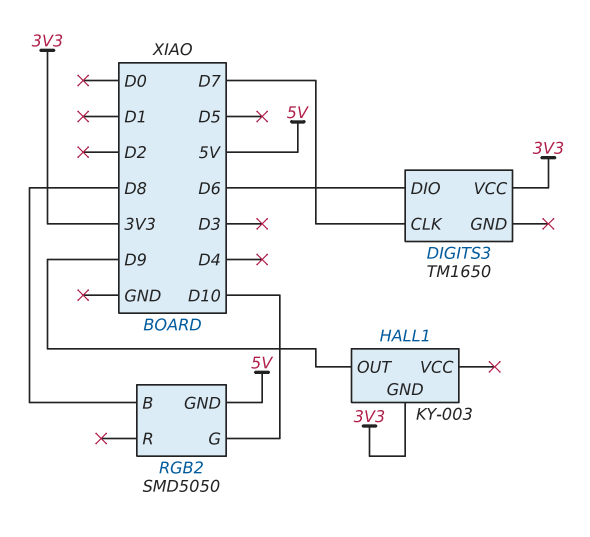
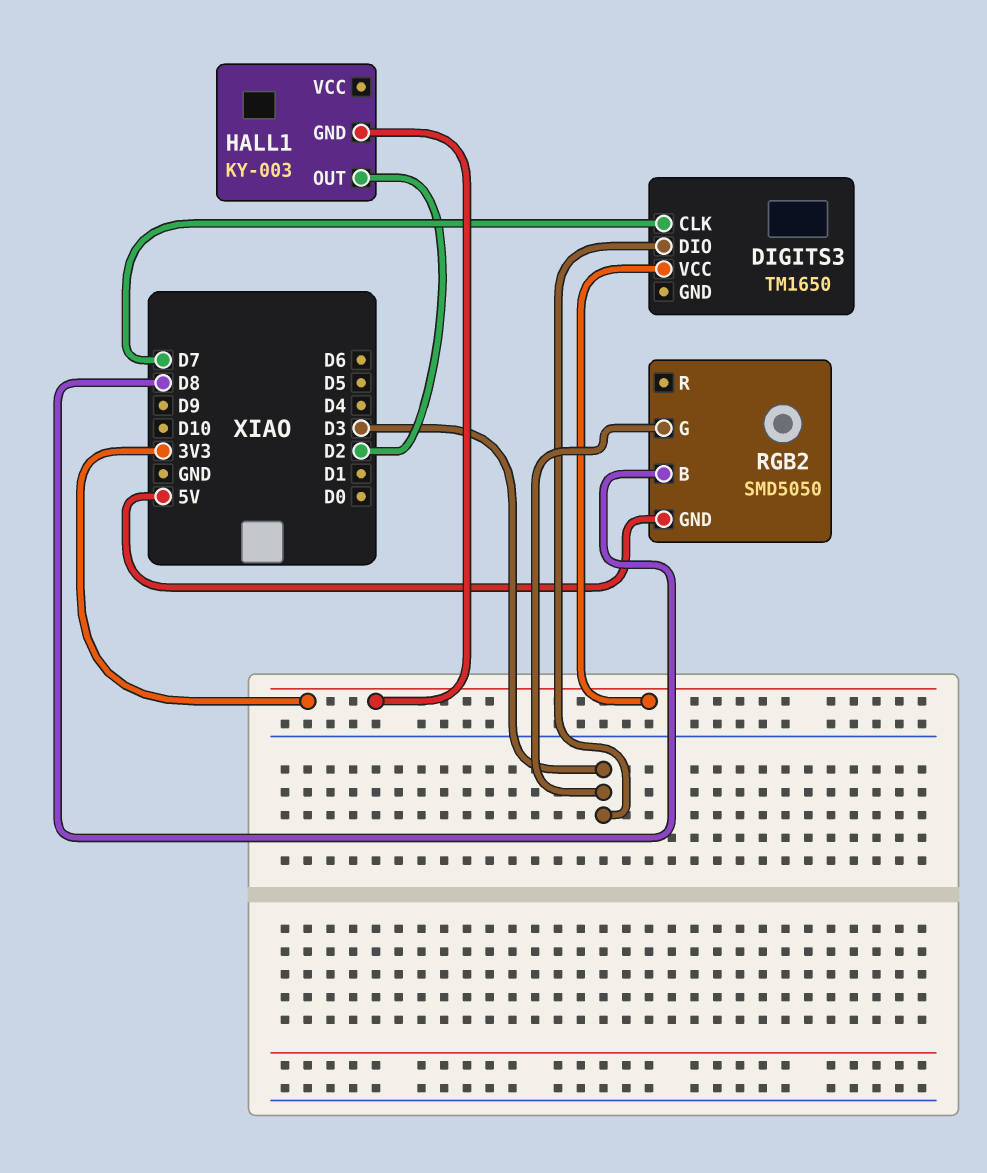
DIGITS3 pin DIO: D6 -> D3
HALL1 pin OUT: D9 -> D2
RGB2 pin G: D10 -> D3

